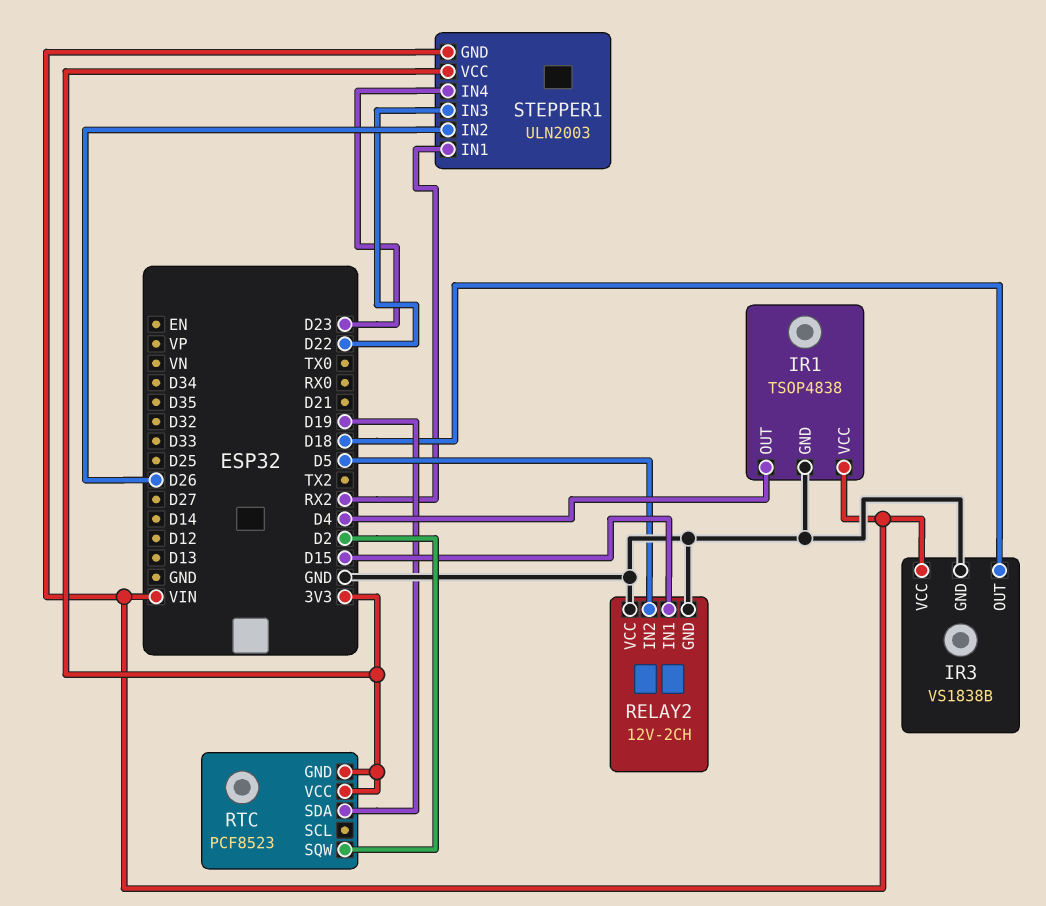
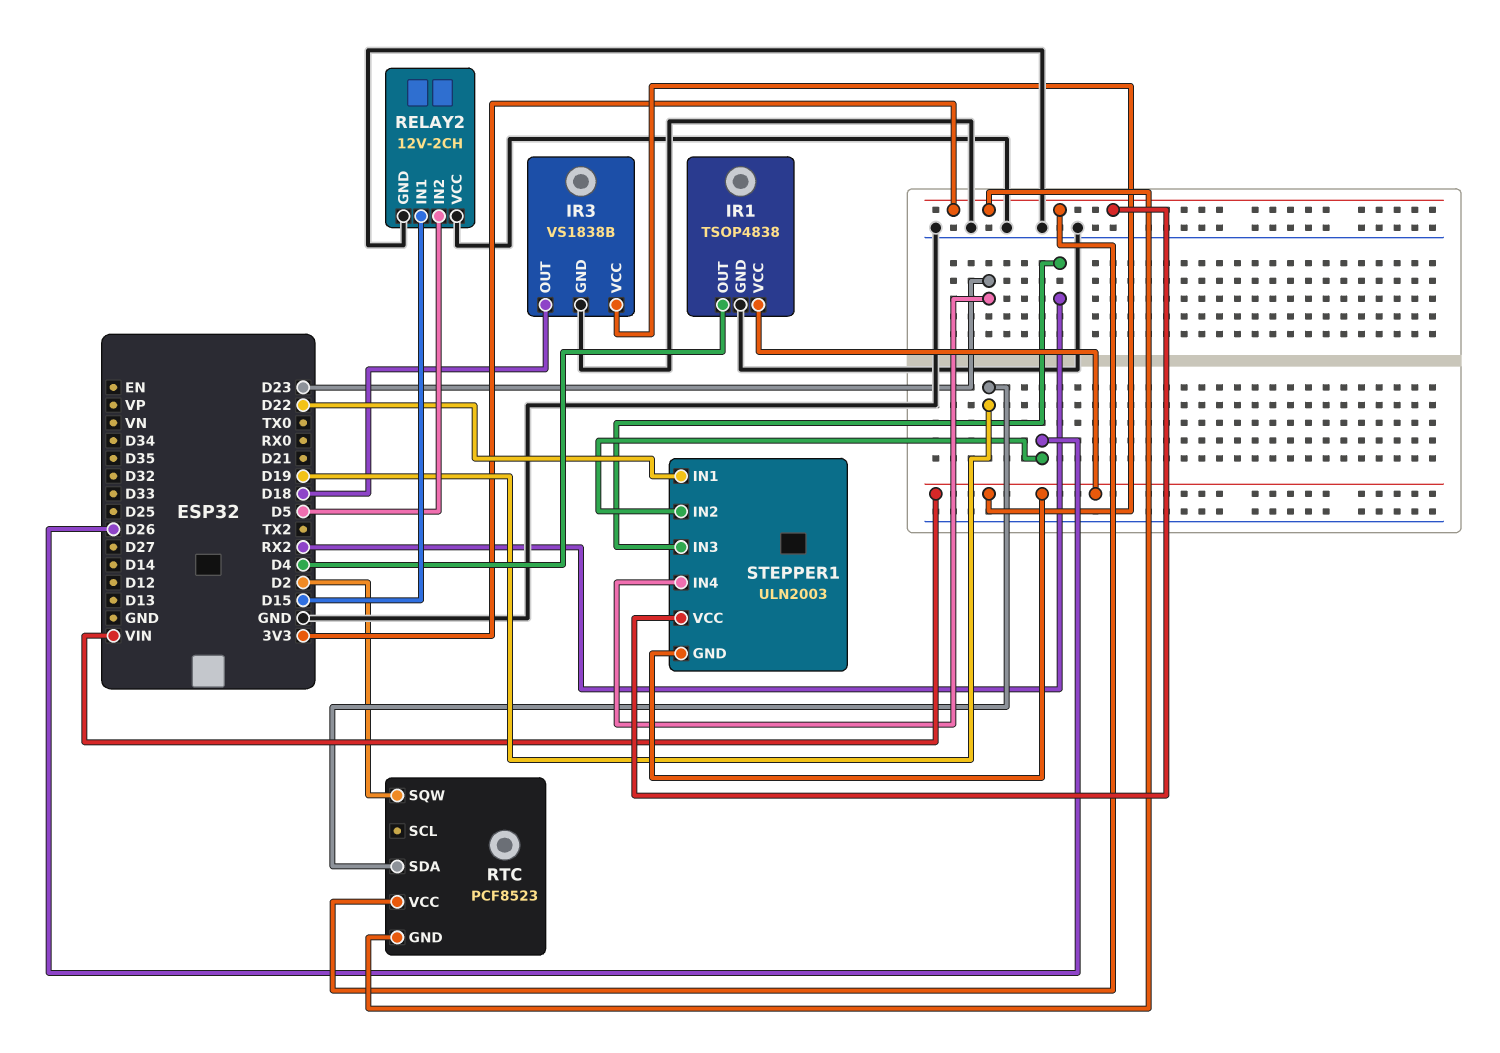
STEPPER1 pin IN1: RX2 -> D22
STEPPER1 pin IN3: D22 -> RX2

